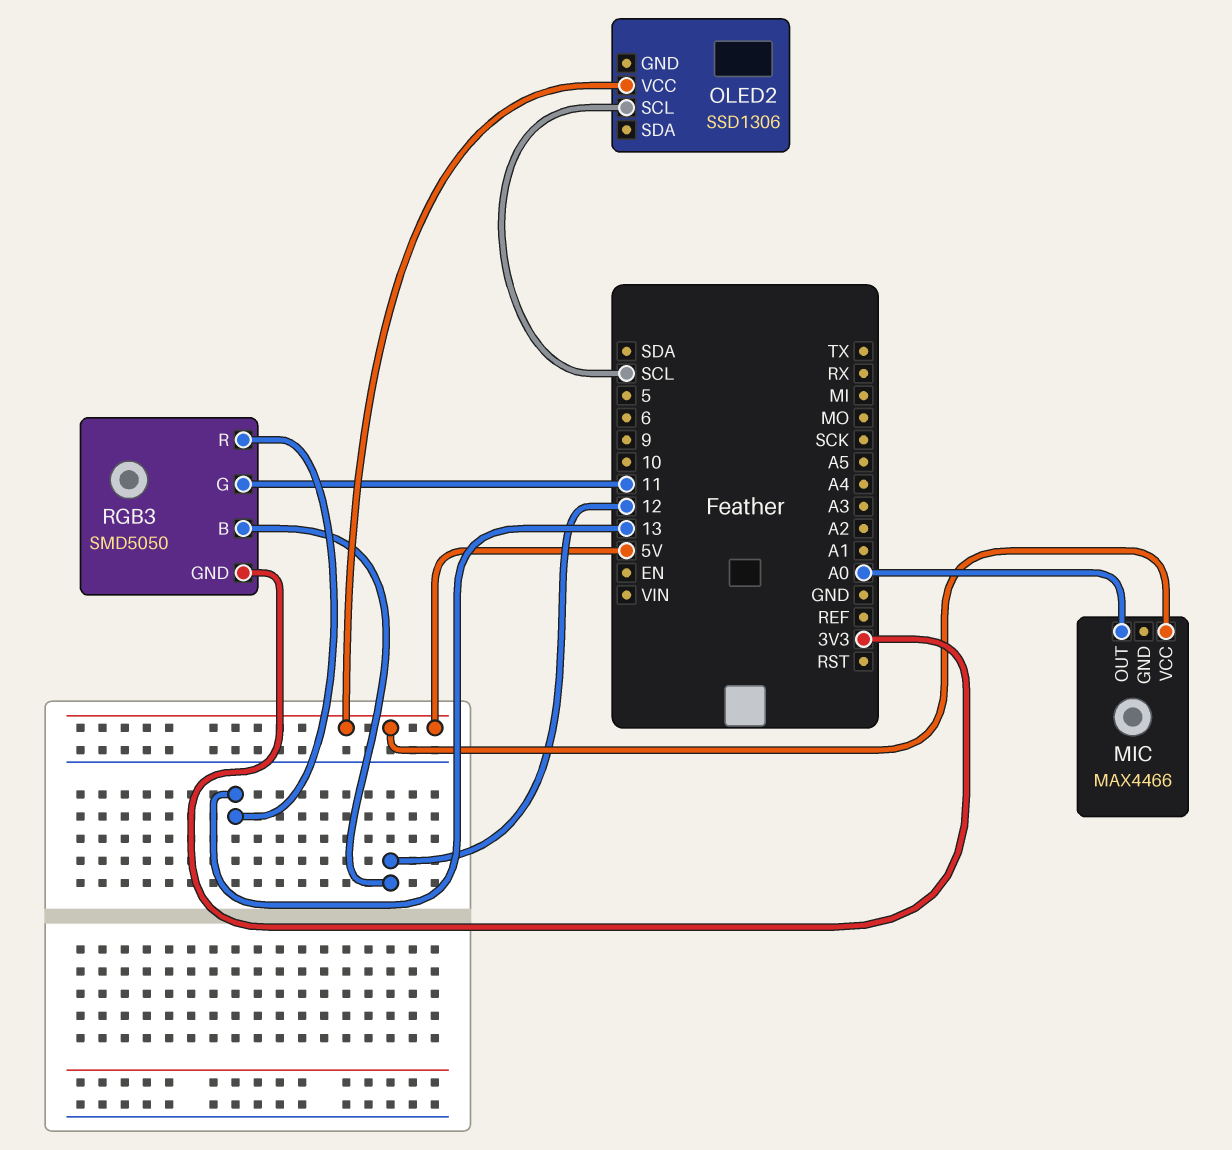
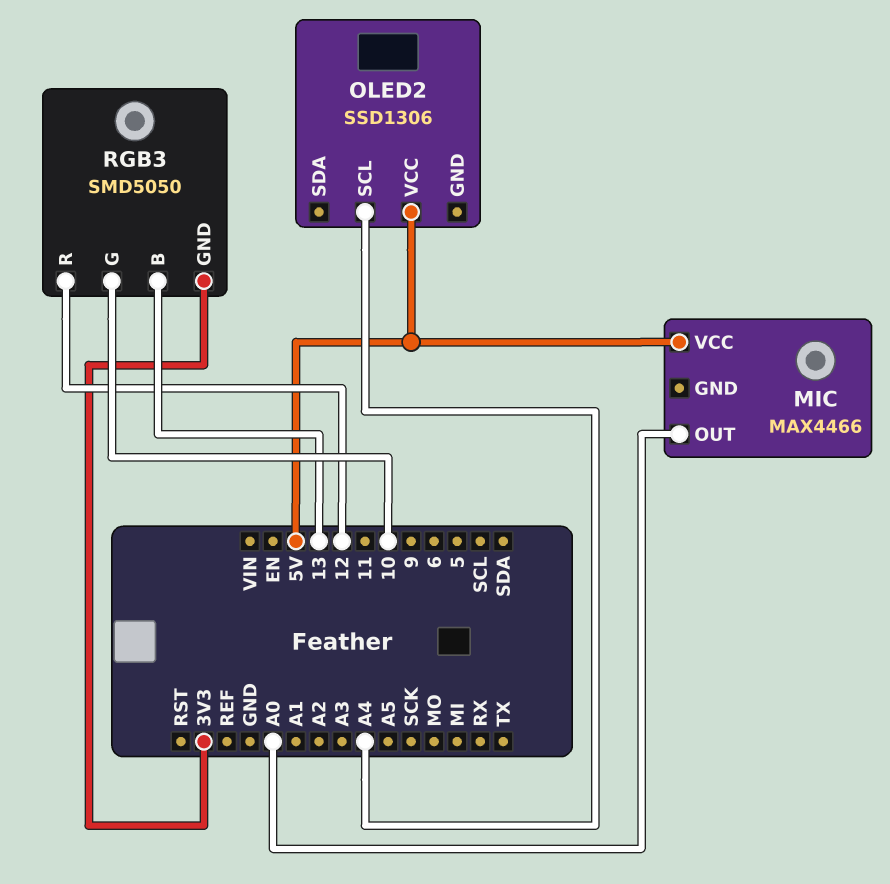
OLED2 pin SCL: SCL -> A4
RGB3 pin B: 12 -> 13
RGB3 pin G: 11 -> 10
RGB3 pin R: 13 -> 12

